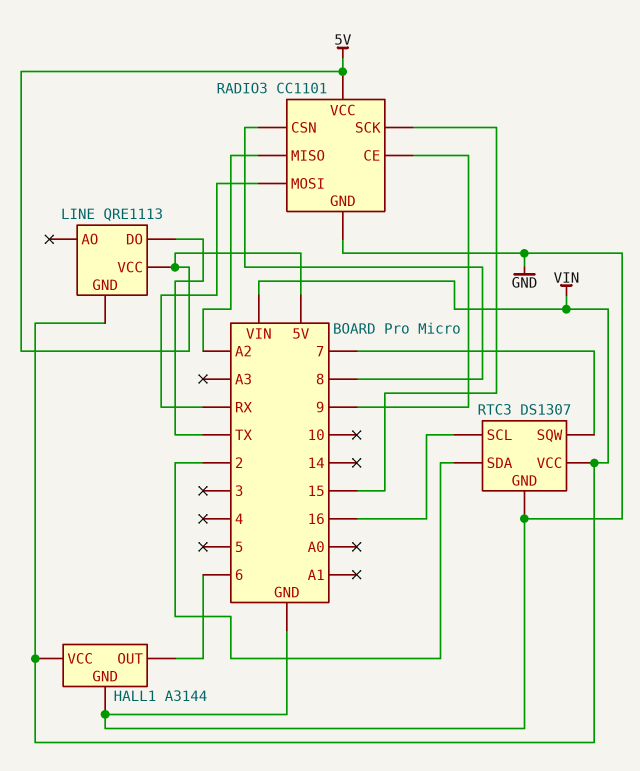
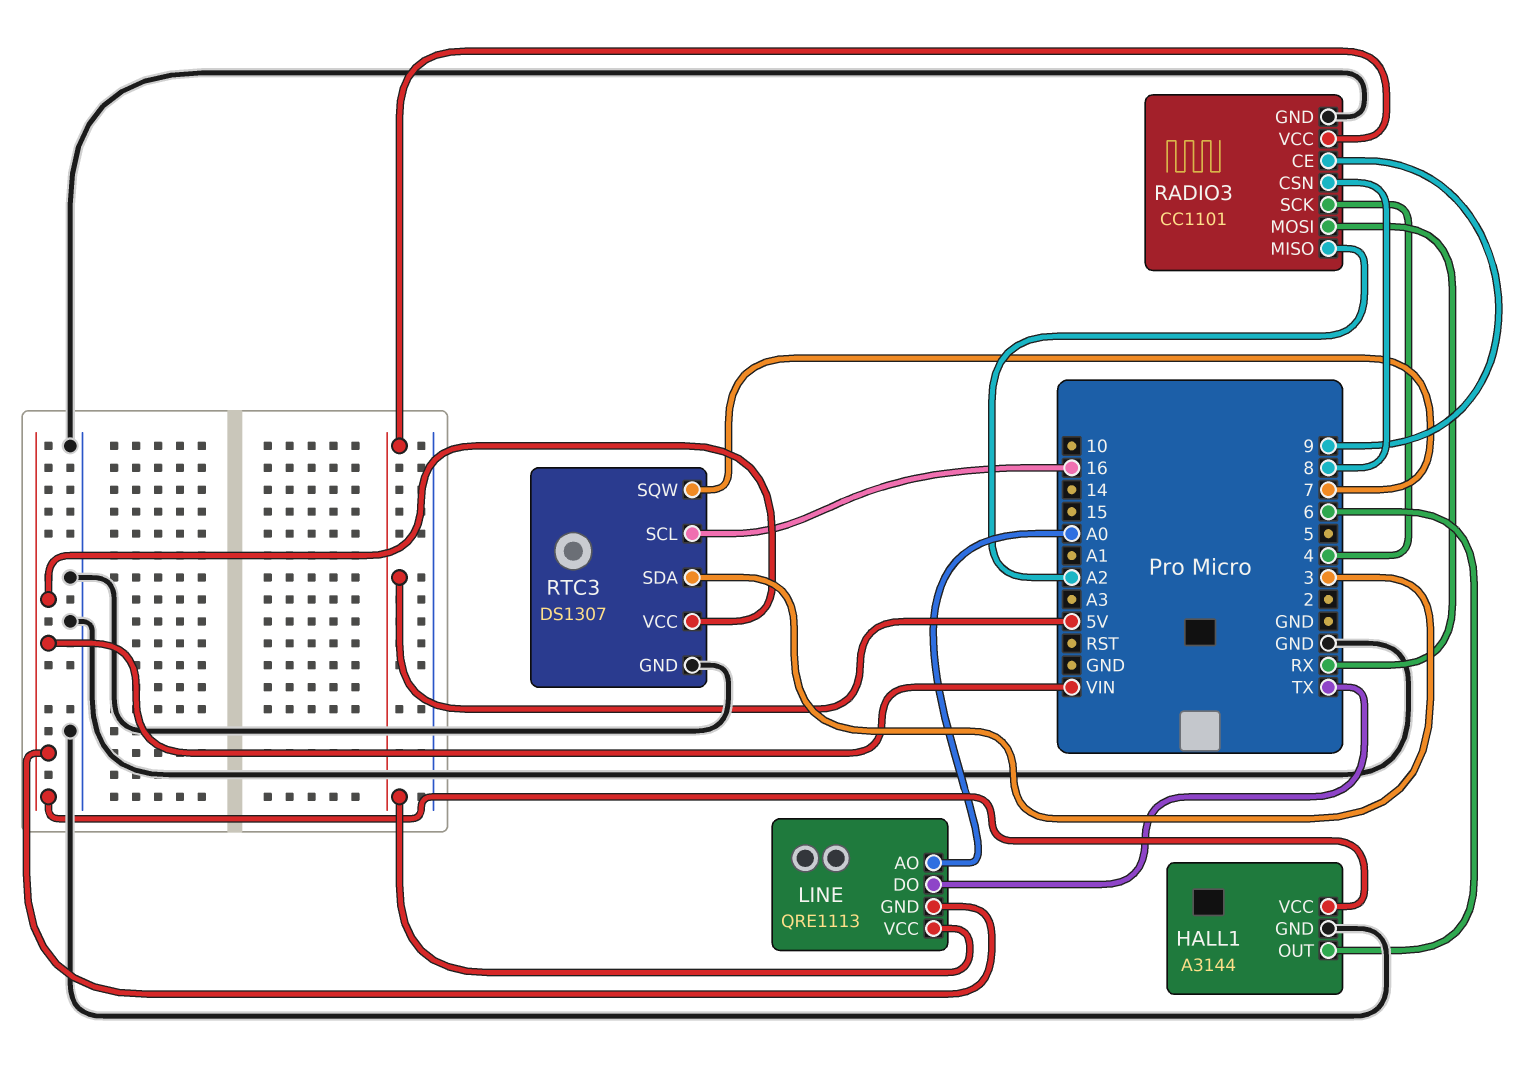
LINE pin AO: none -> A0
RADIO3 pin SCK: 15 -> 4
RTC3 pin SDA: 2 -> 3

